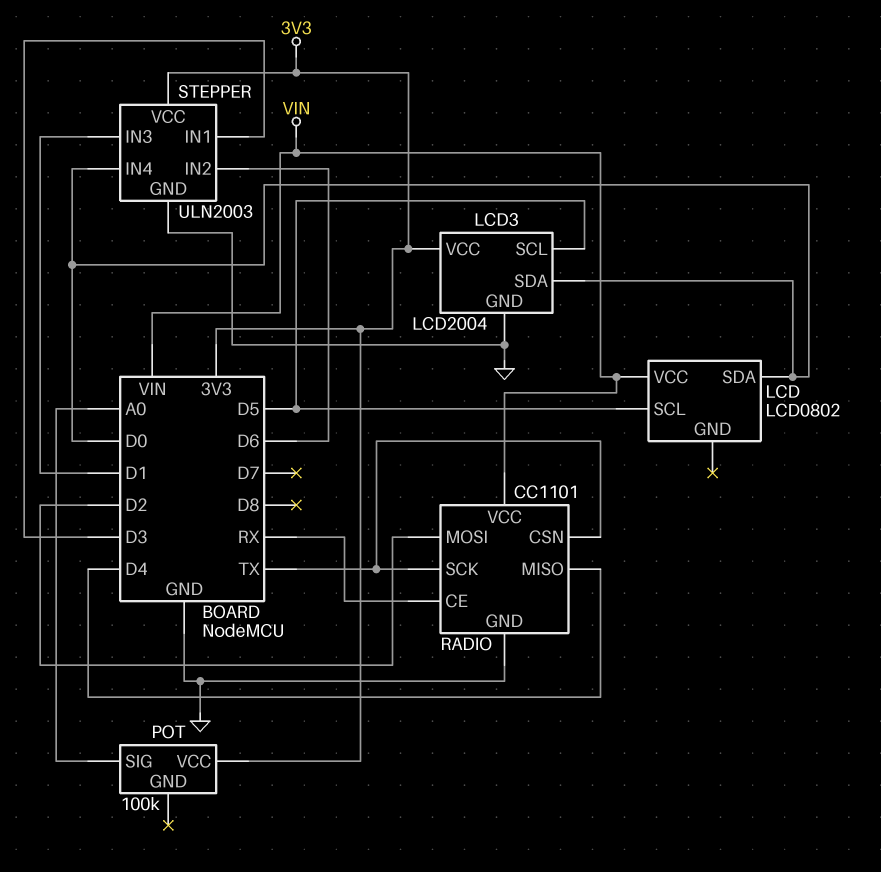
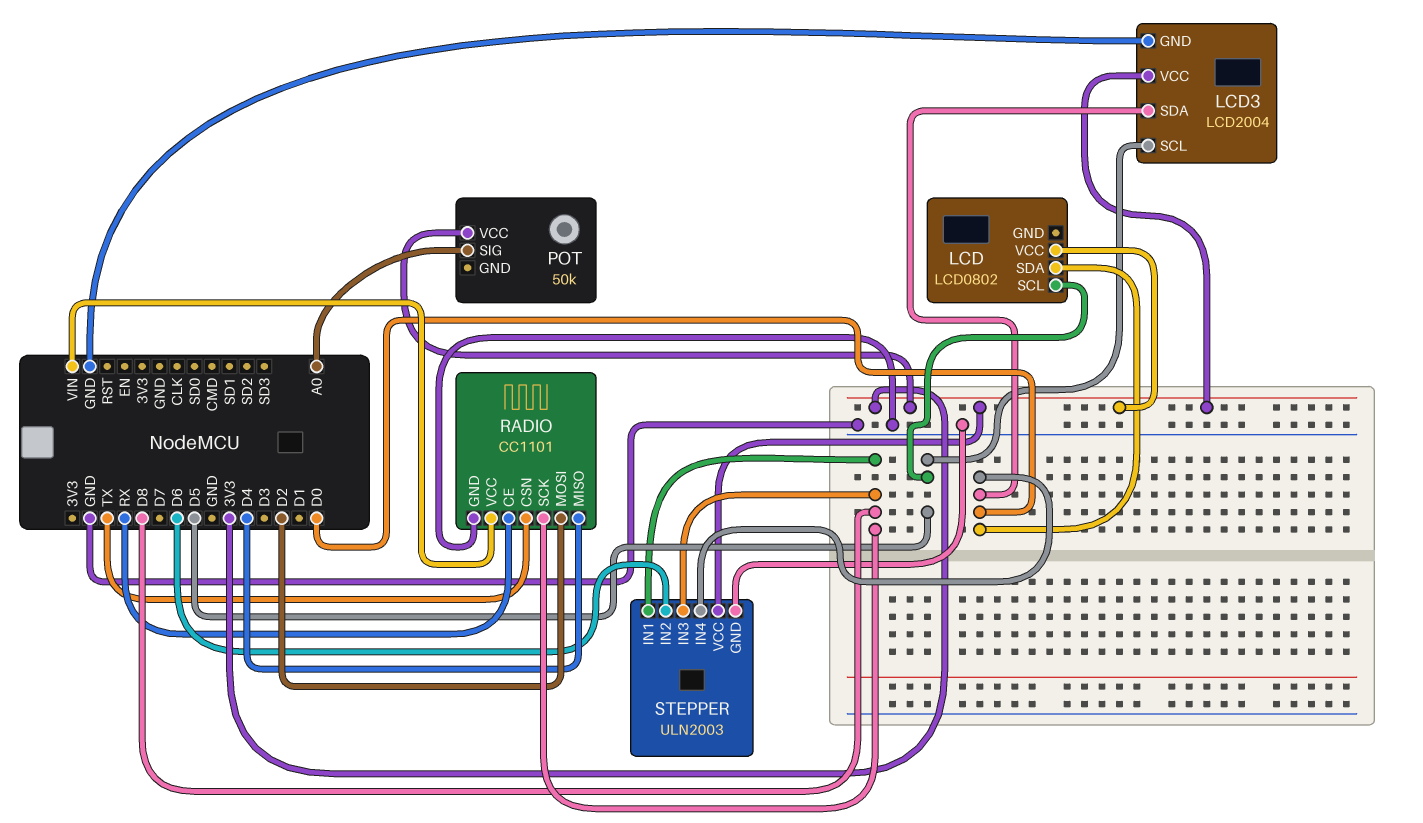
LCD pin VCC: VIN -> 3V3
POT: 100k -> 50k
RADIO pin SCK: TX -> D8
STEPPER pin IN1: D3 -> D8
STEPPER pin IN3: D1 -> D8

